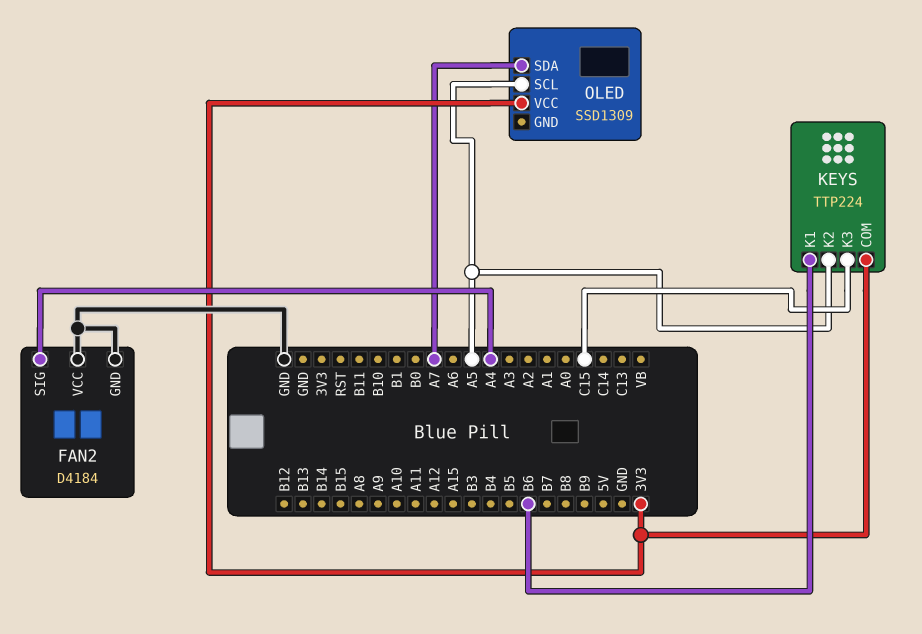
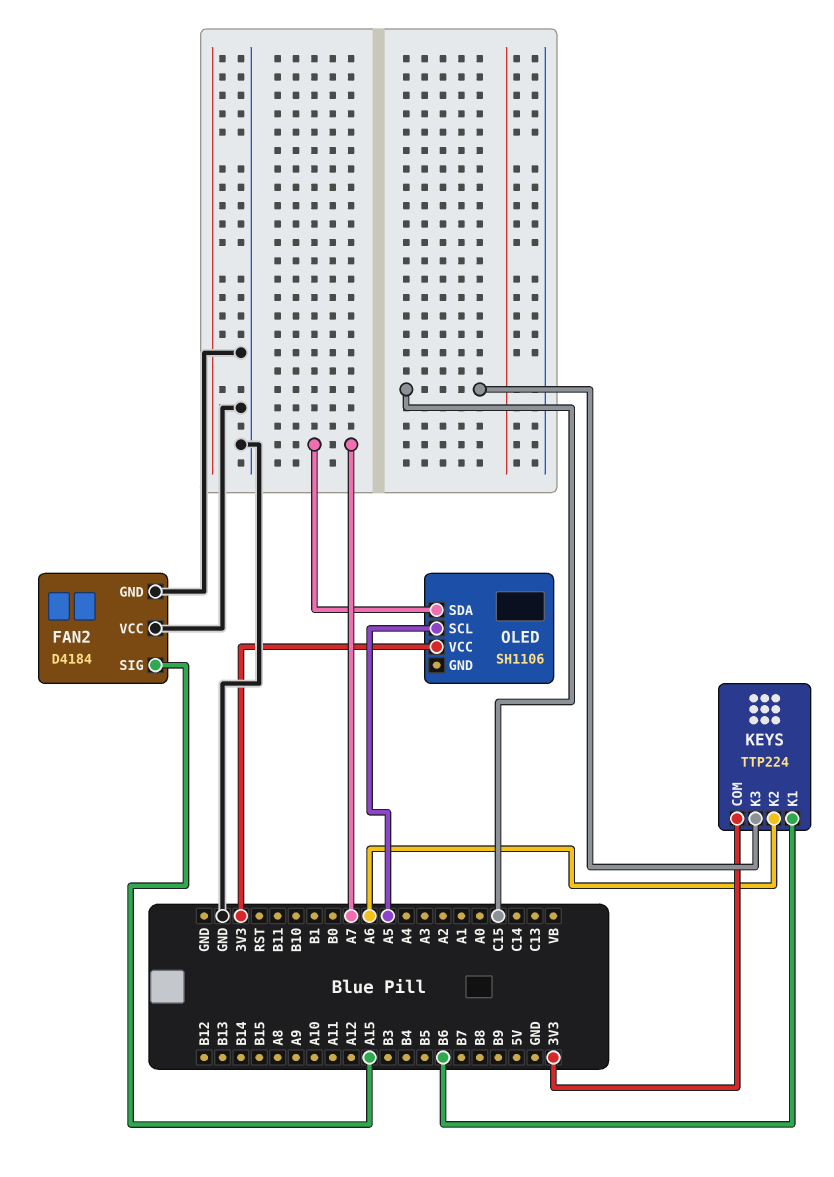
FAN2 pin SIG: A4 -> A15
KEYS pin K2: A5 -> A6
OLED: SSD1309 -> SH1106

